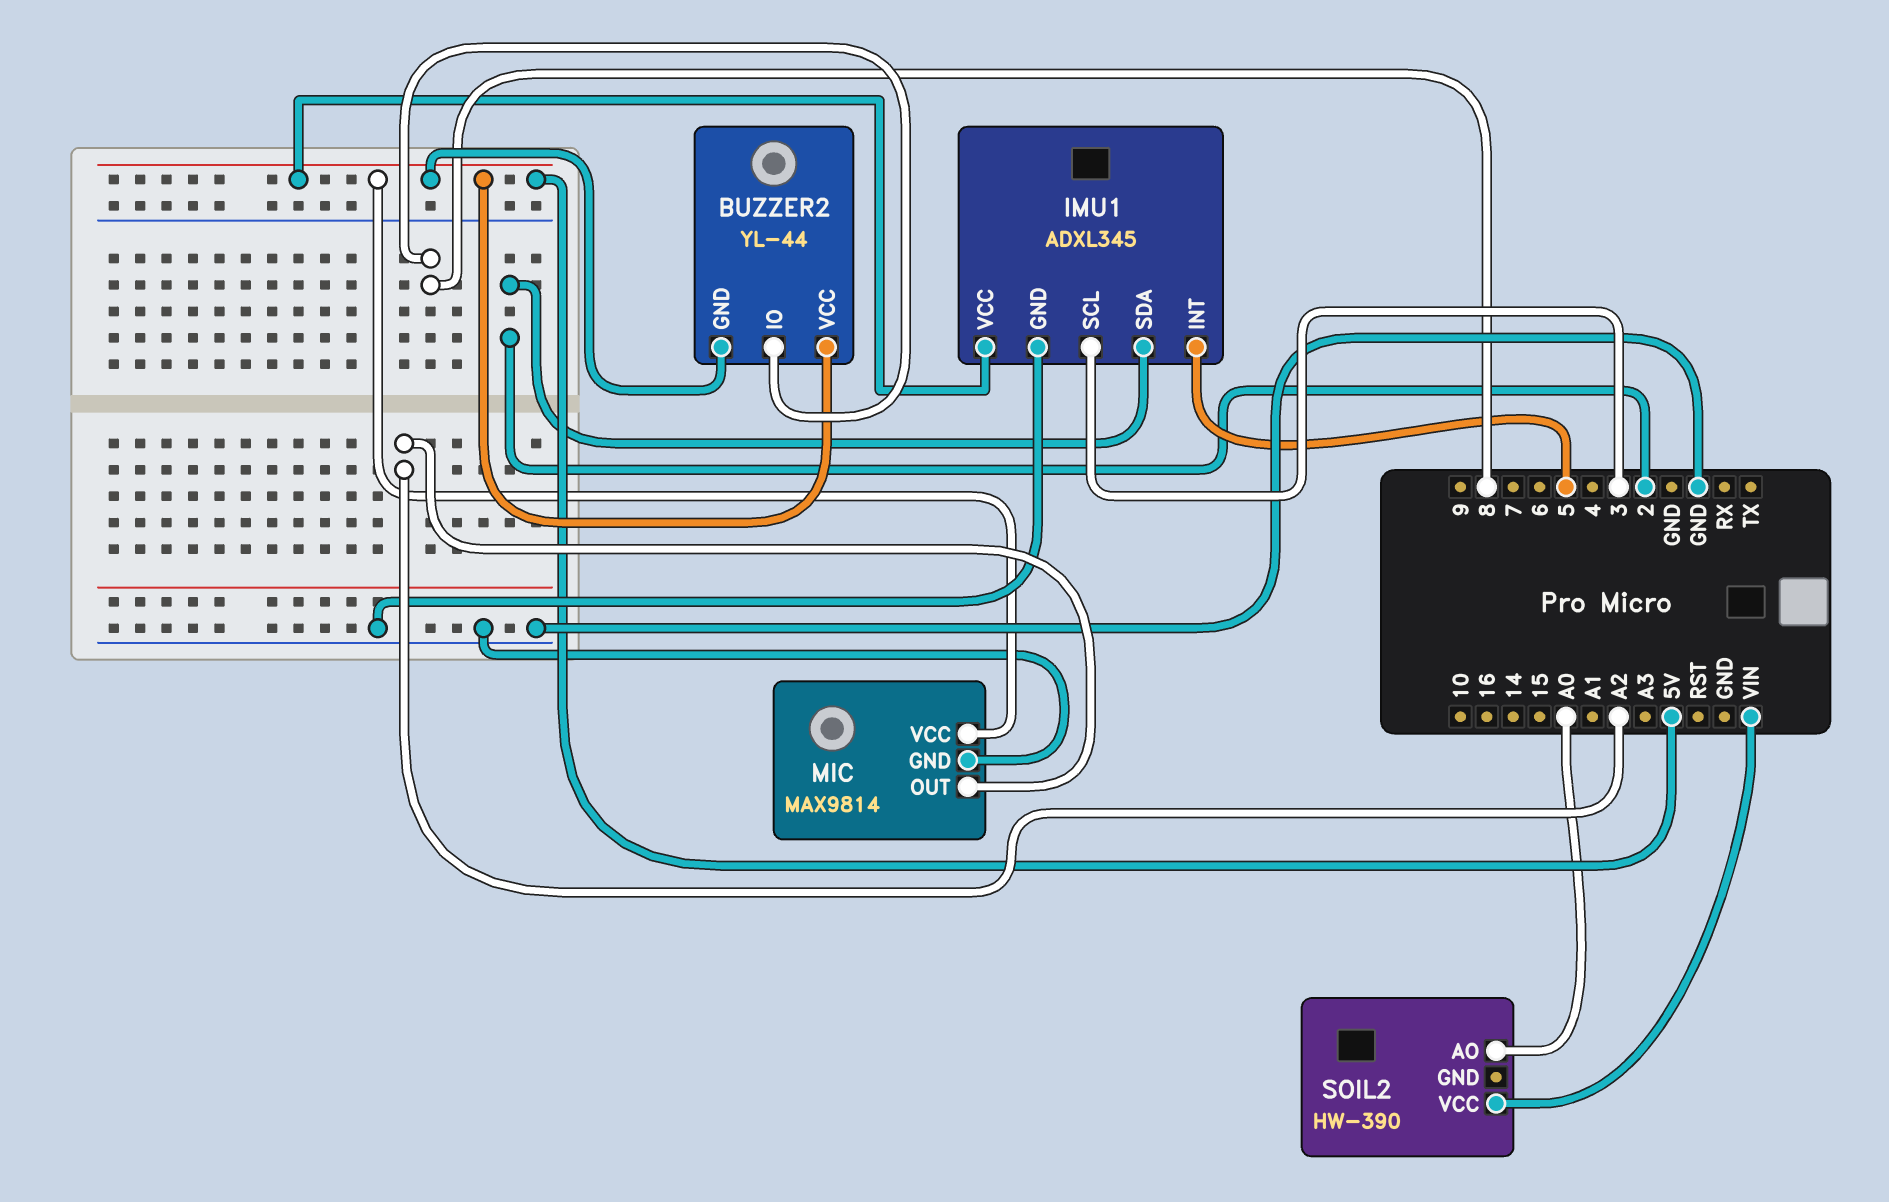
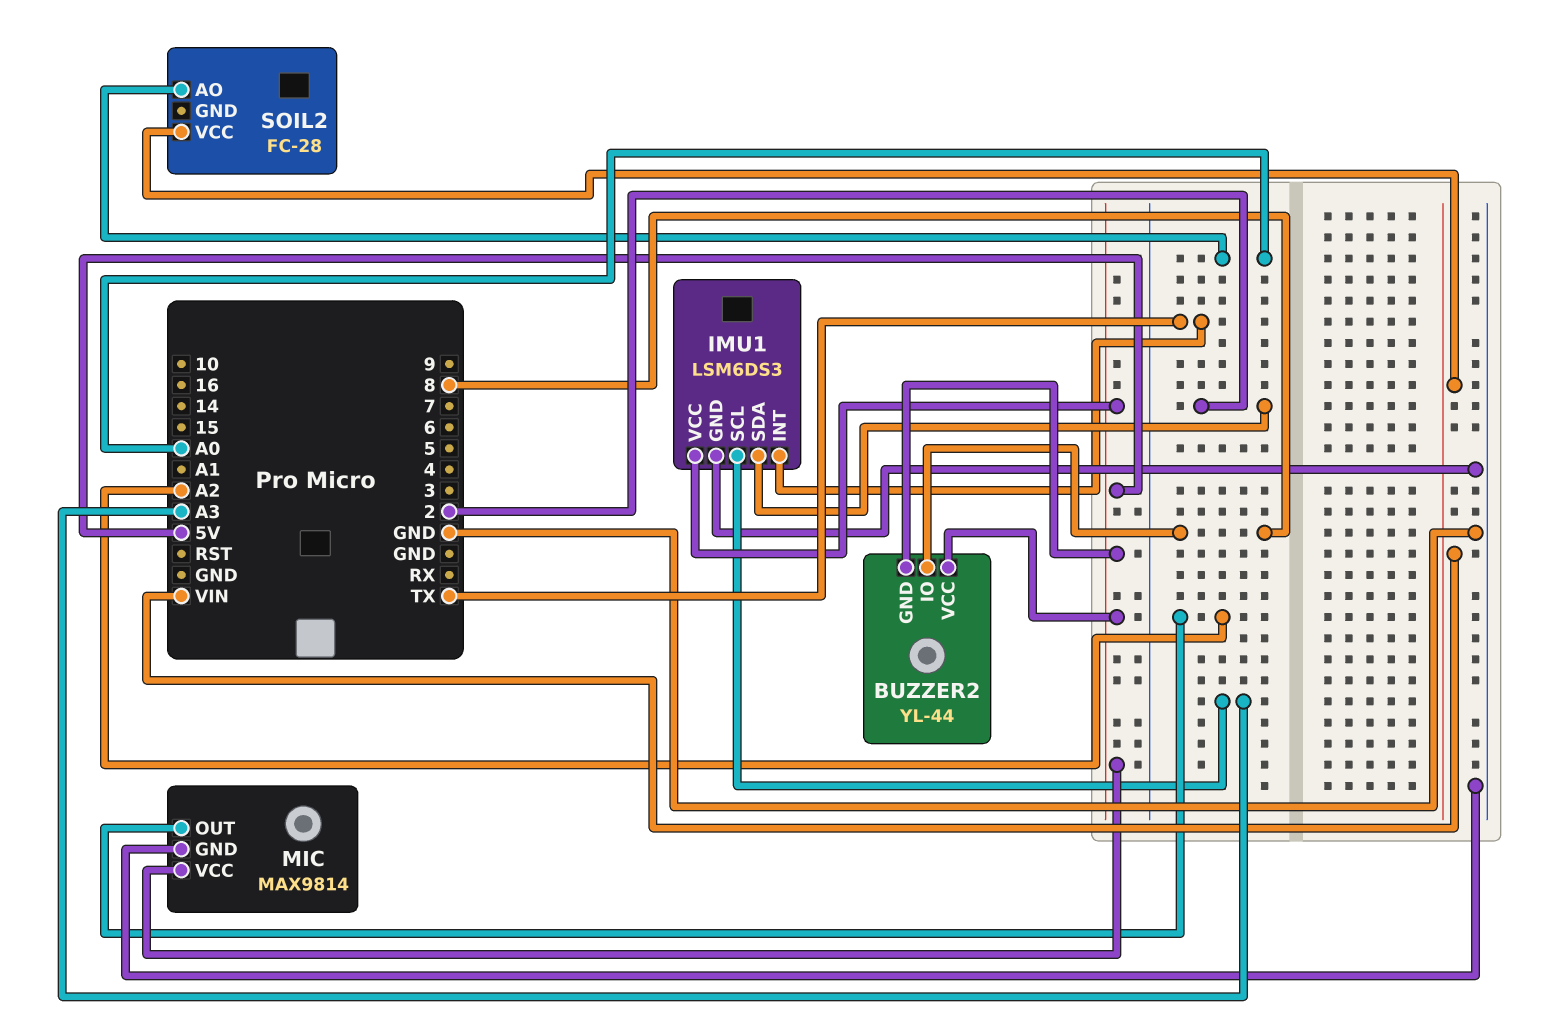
IMU1: ADXL345 -> LSM6DS3
IMU1 pin INT: 5 -> TX
IMU1 pin SCL: 3 -> A3
SOIL2: HW-390 -> FC-28

